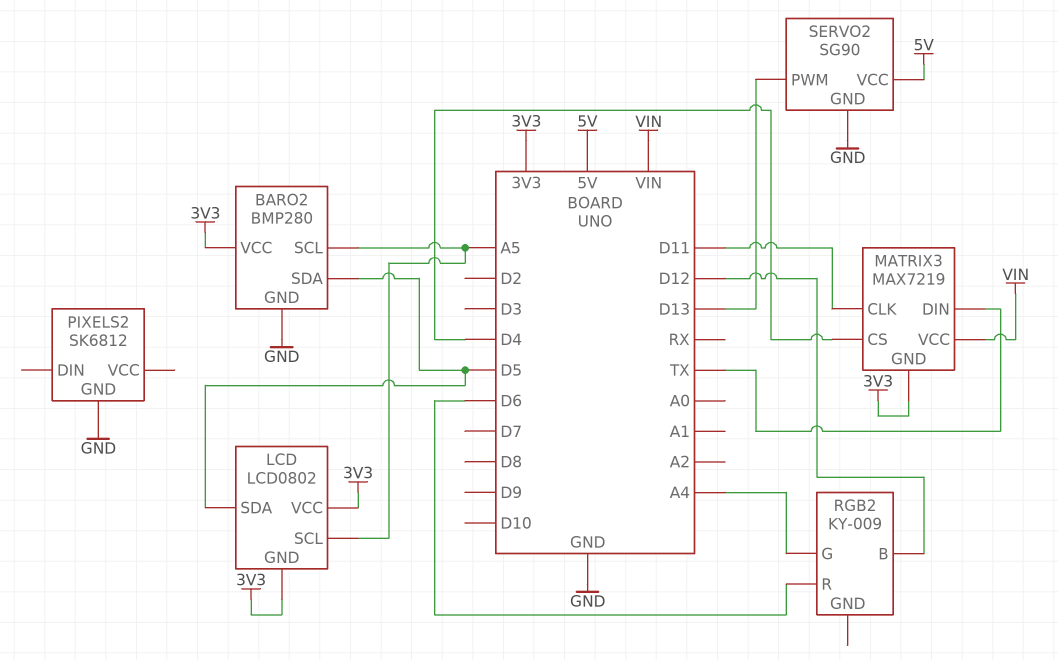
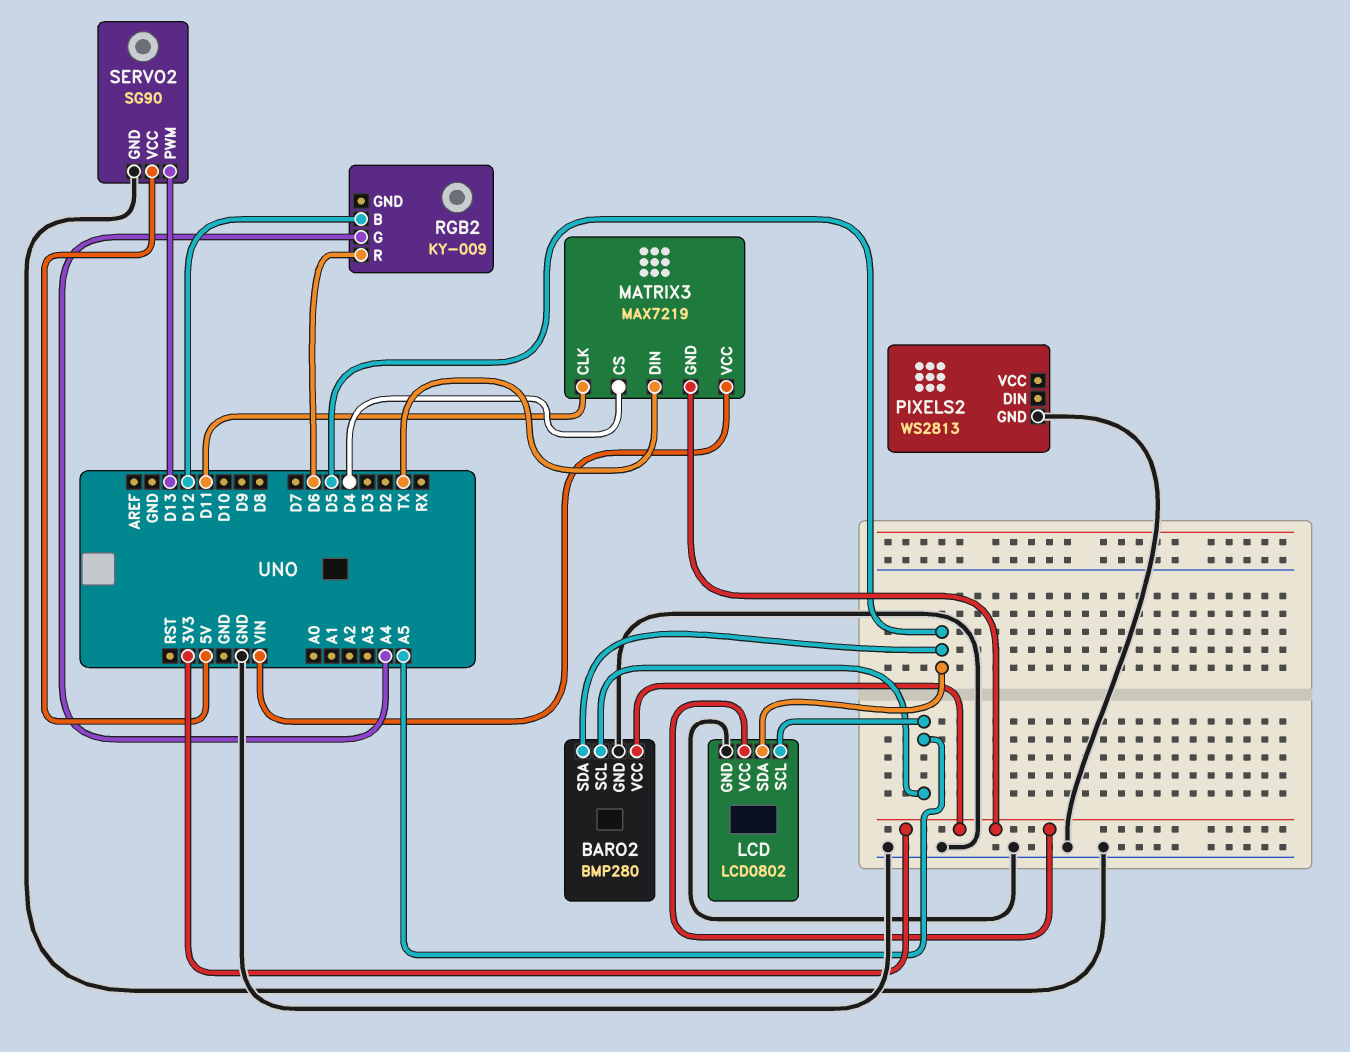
LCD pin GND: 3V3 -> GND
PIXELS2: SK6812 -> WS2813

